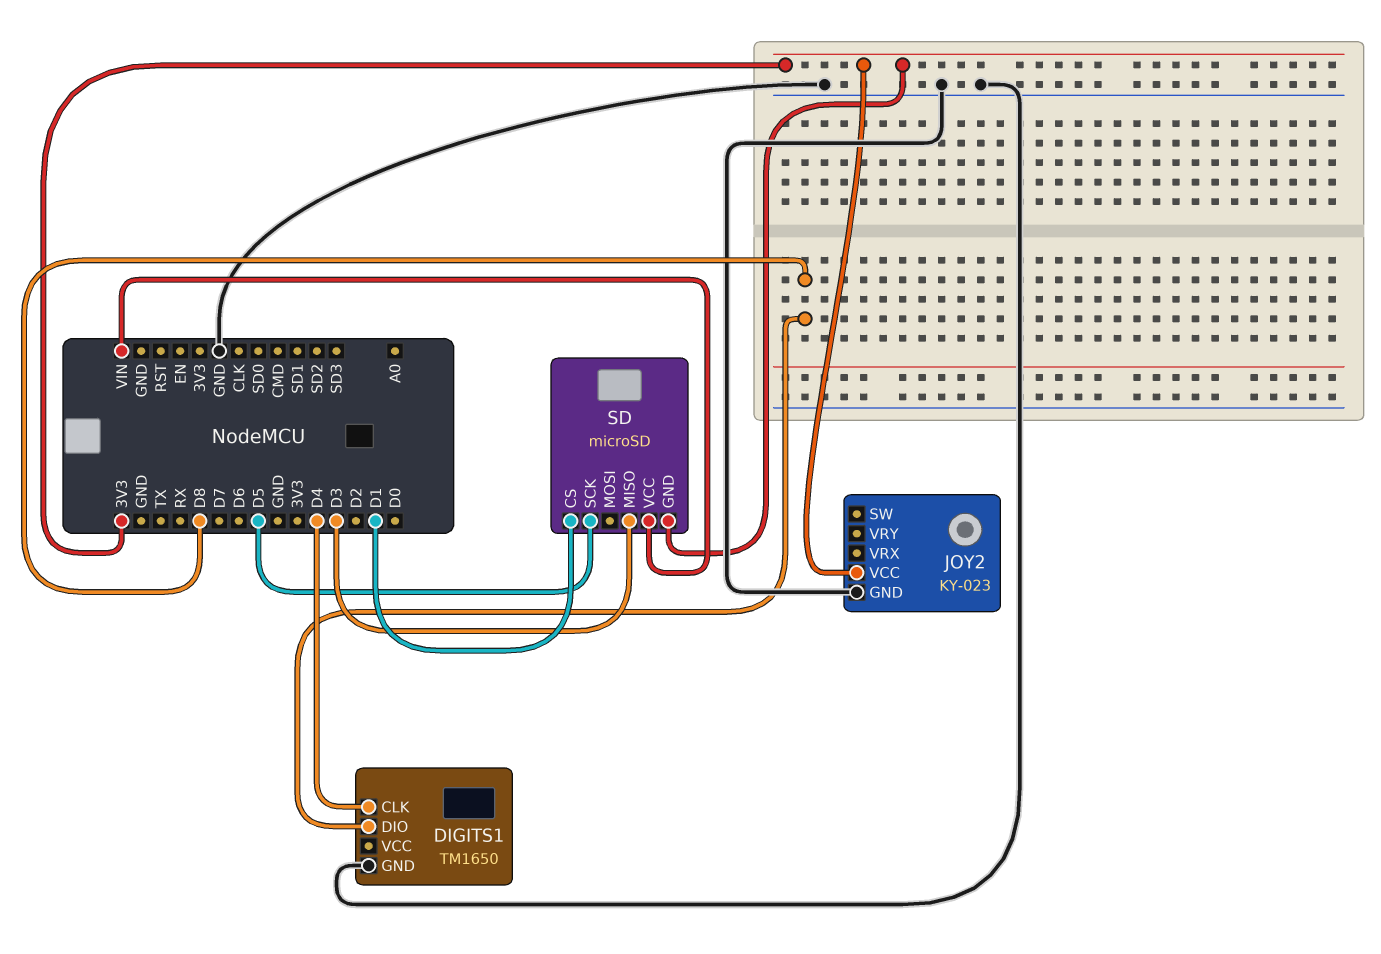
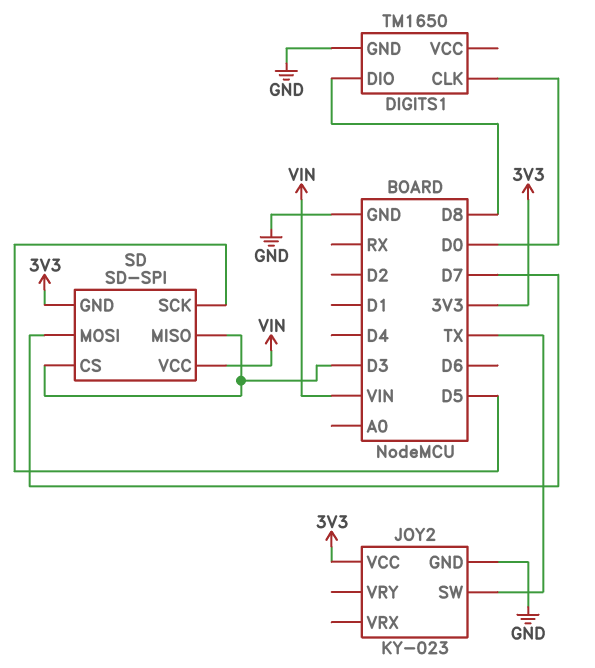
DIGITS1 pin CLK: D4 -> D0
JOY2 pin SW: none -> TX
SD: microSD -> SD-SPI
SD pin CS: D1 -> D3
SD pin MOSI: none -> D7

